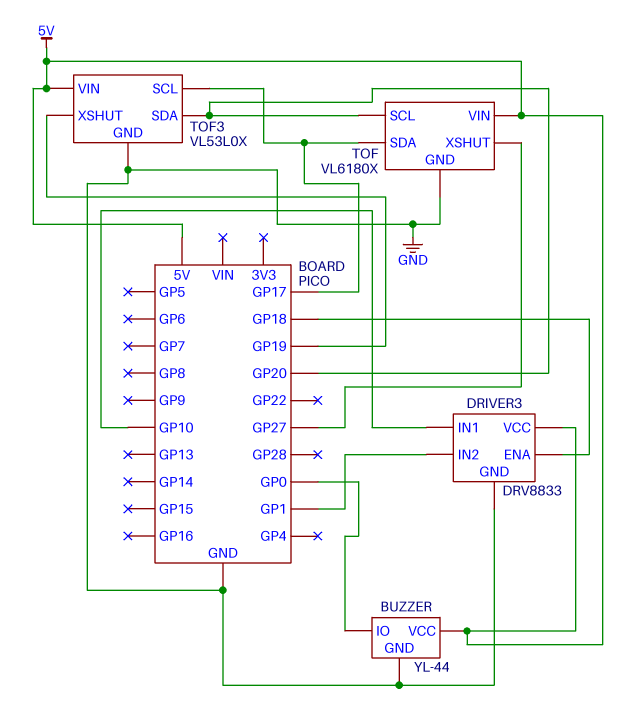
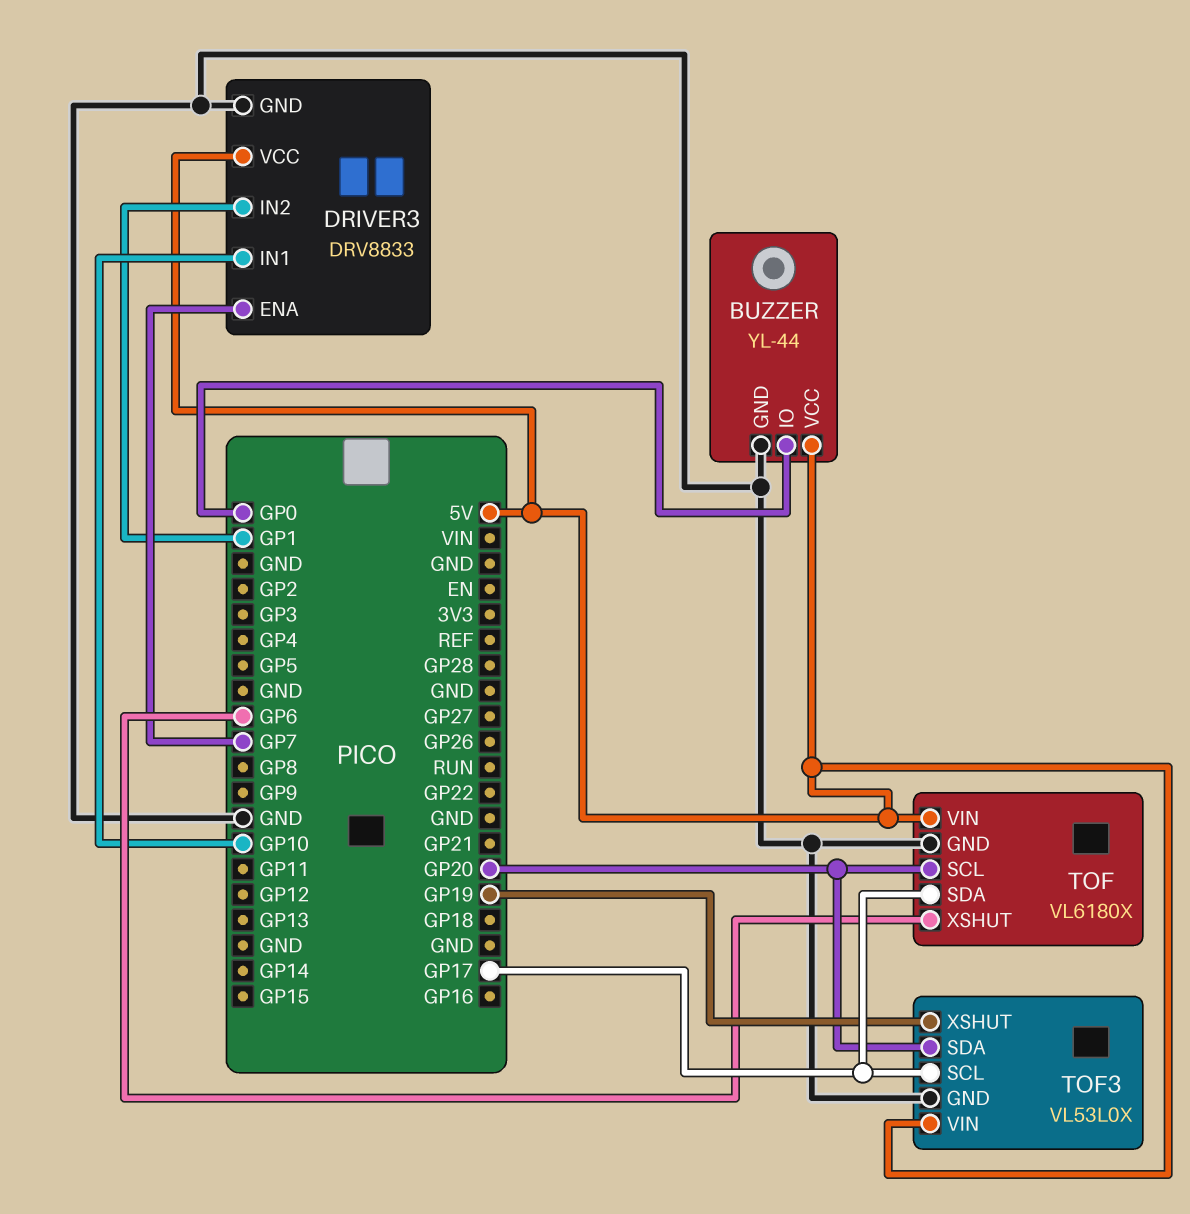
DRIVER3 pin ENA: GP18 -> GP7
TOF pin XSHUT: GP27 -> GP6

